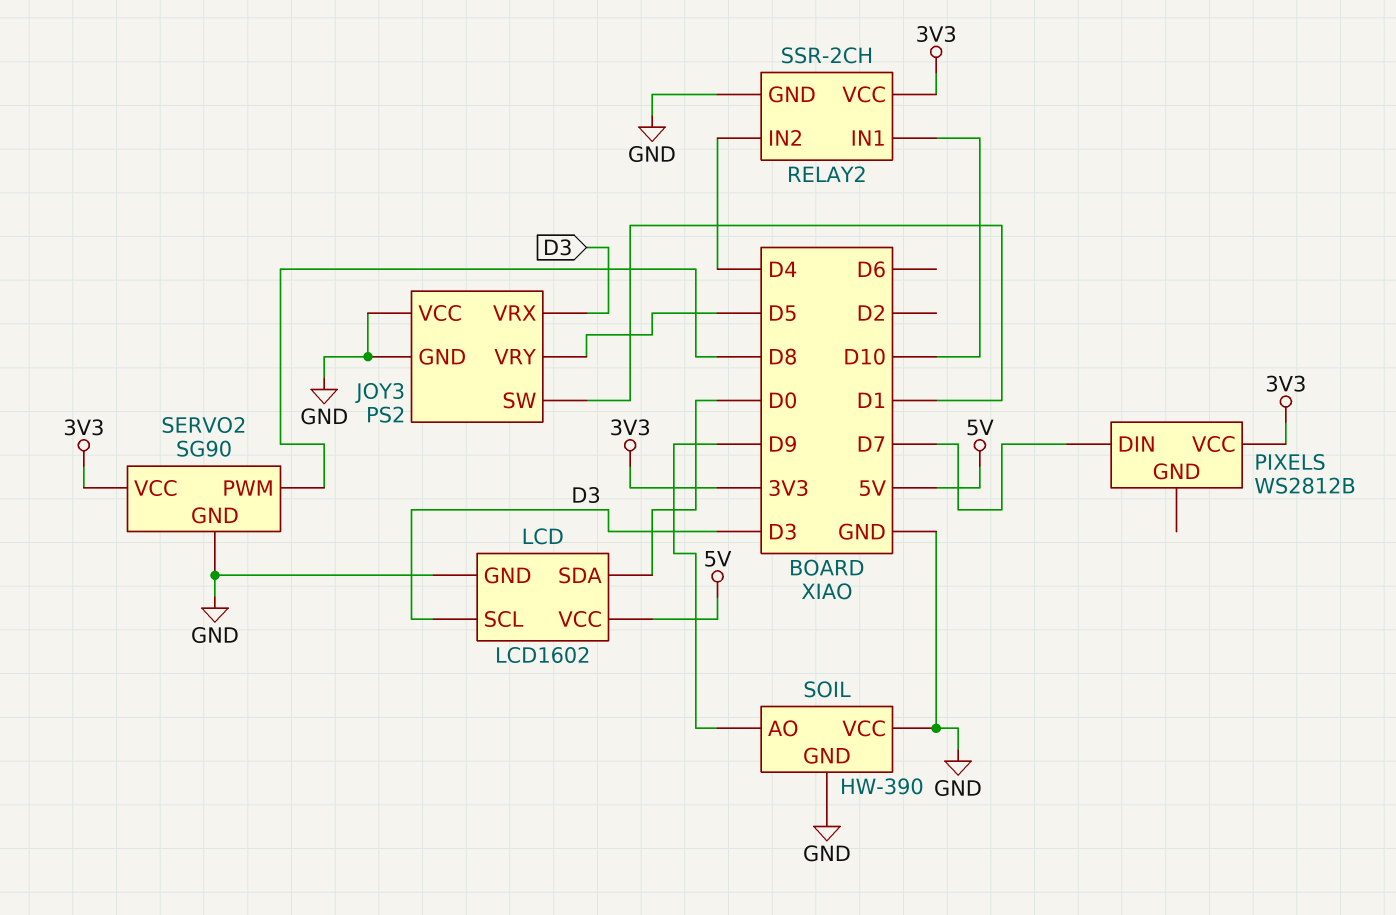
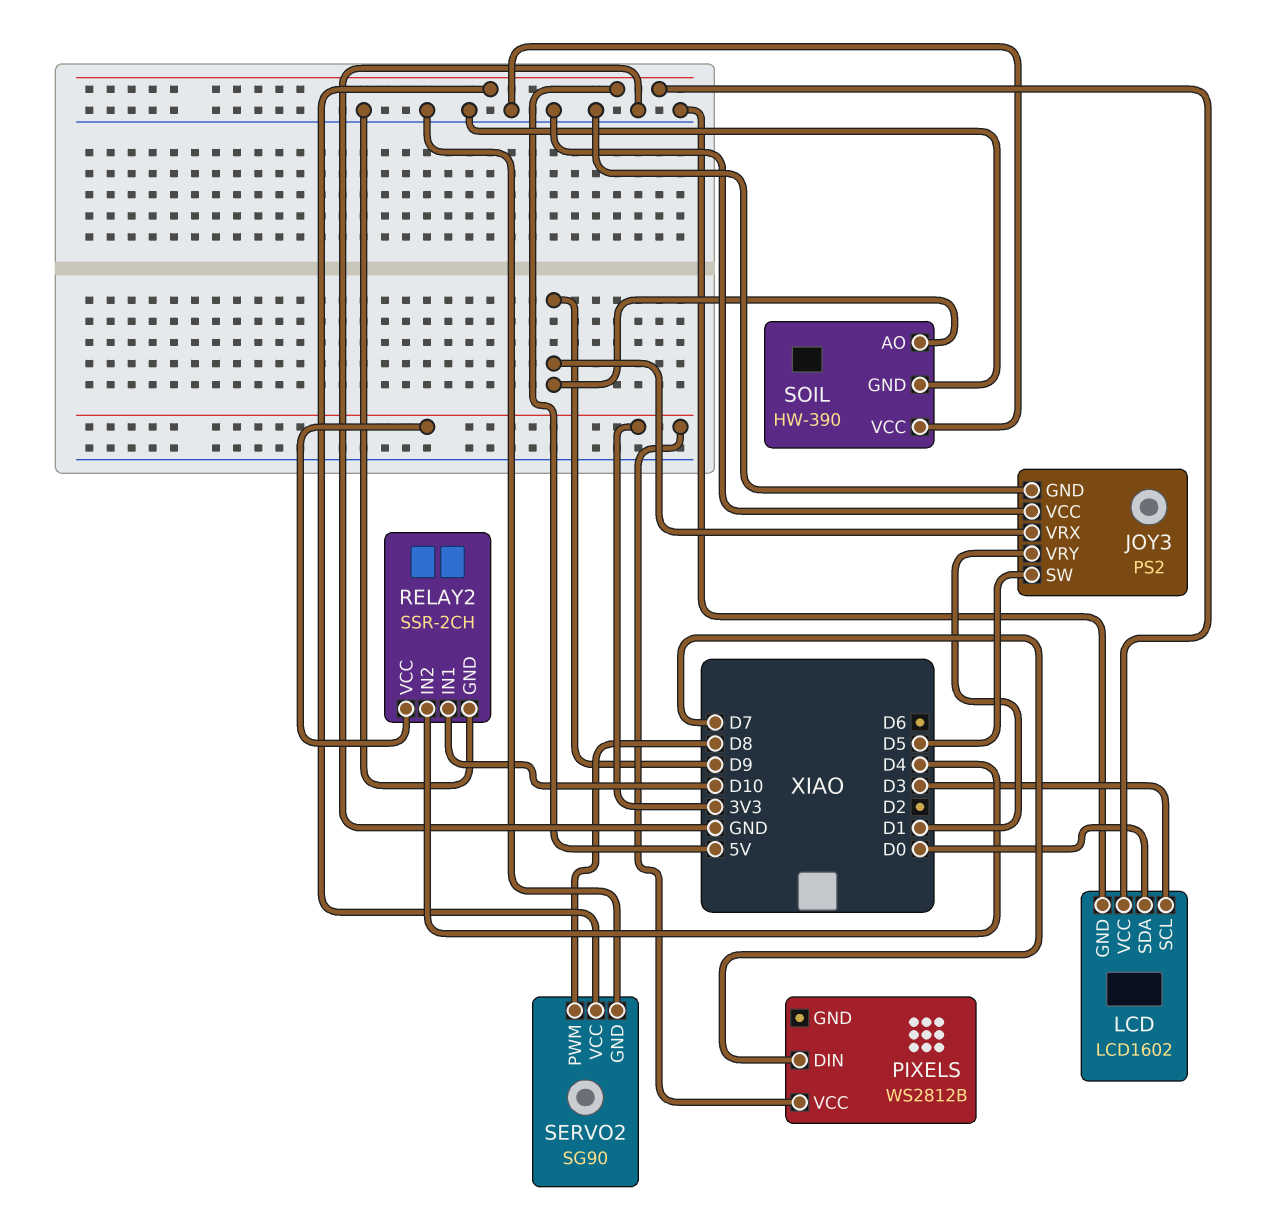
JOY3 pin SW: D1 -> D5
JOY3 pin VRX: D3 -> D9
JOY3 pin VRY: D5 -> D1
SERVO2 pin VCC: 3V3 -> 5V

